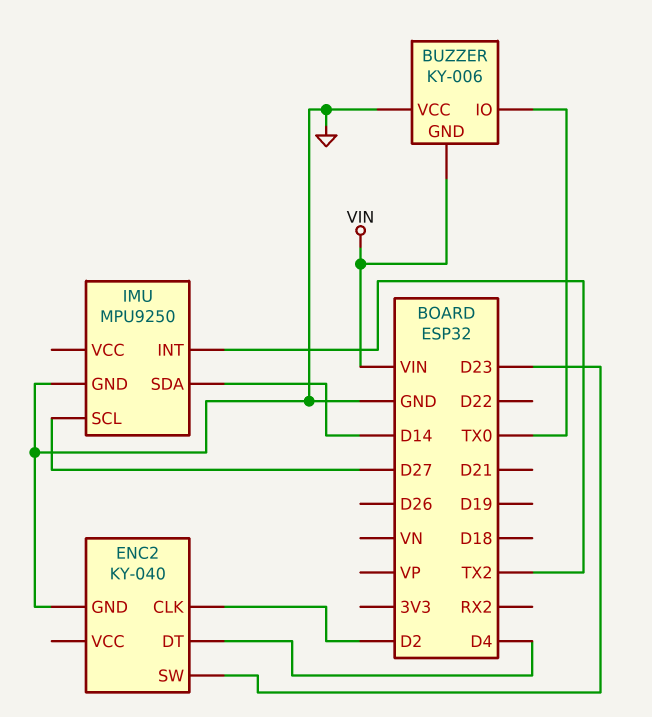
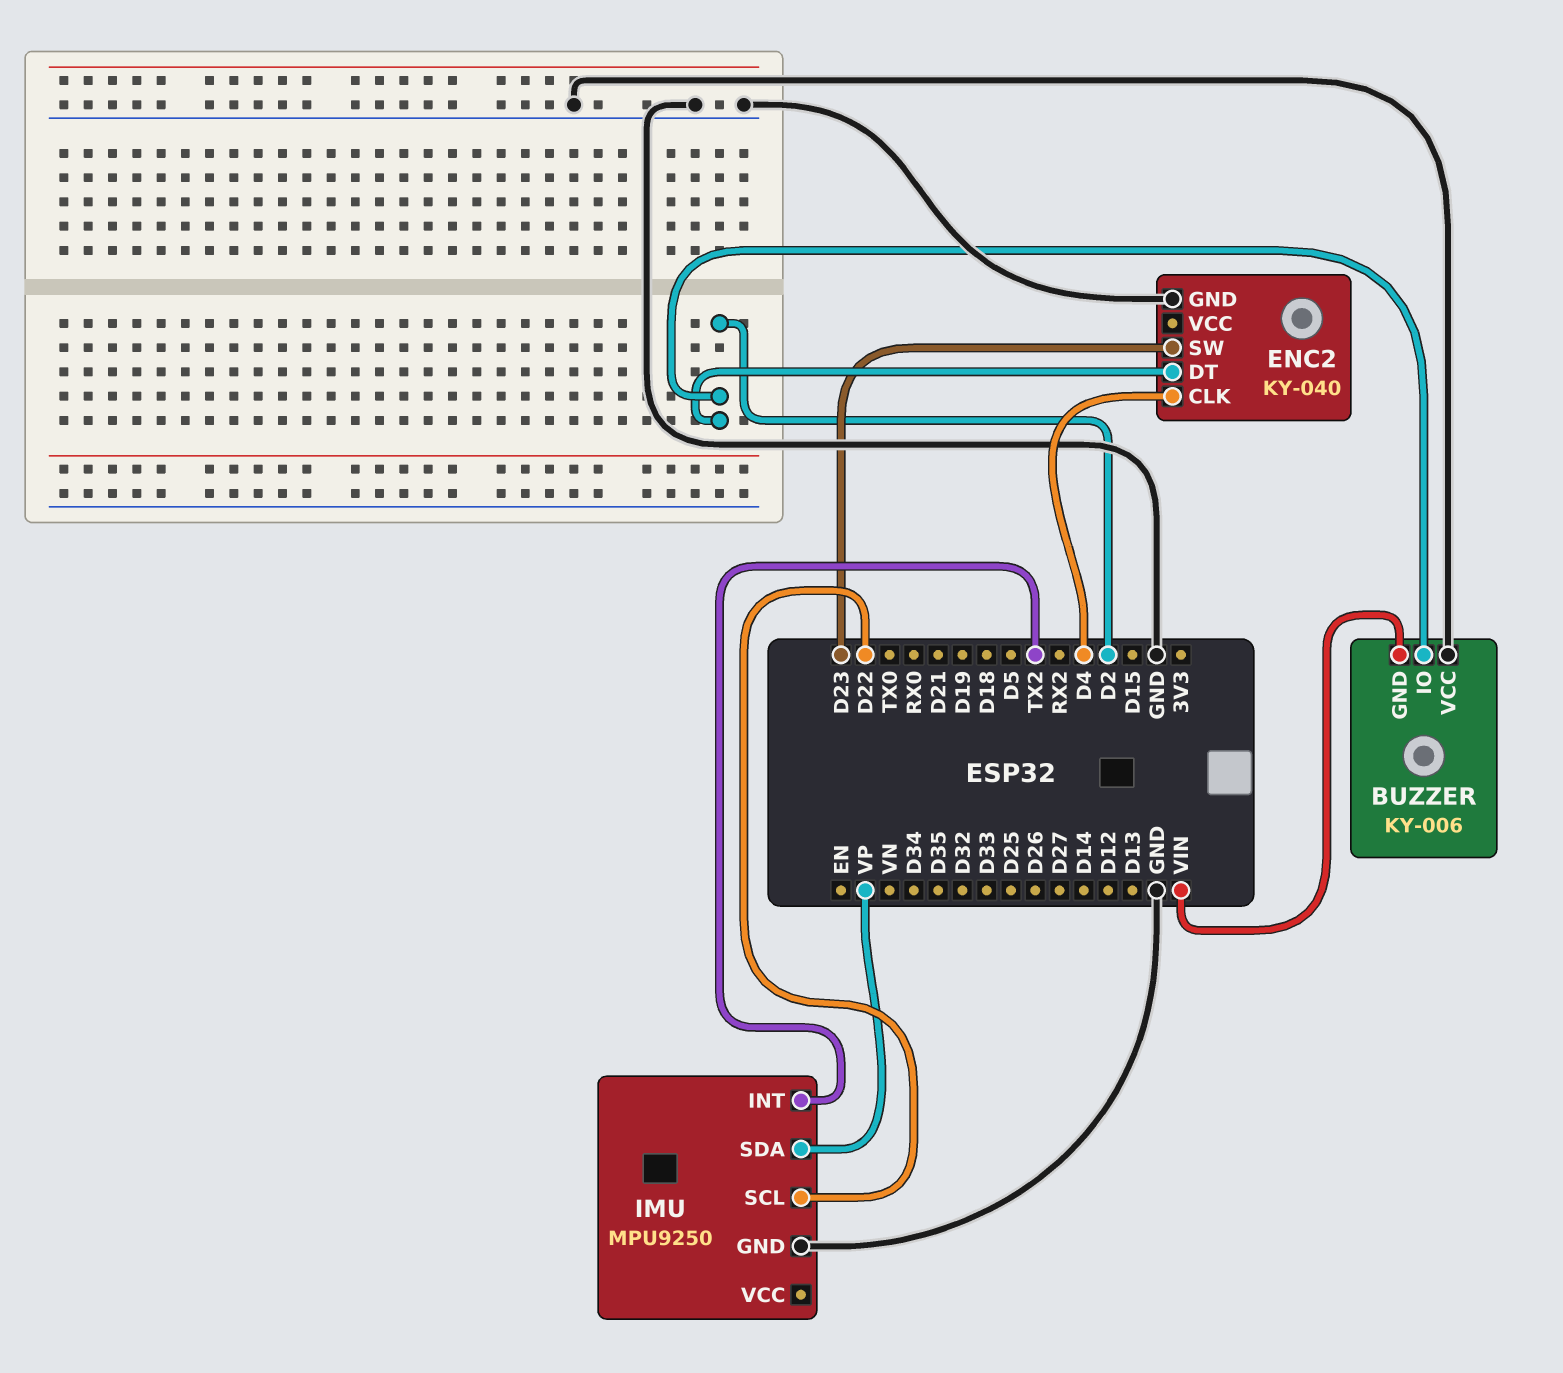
BUZZER pin IO: TX0 -> D2
ENC2 pin CLK: D2 -> D4
ENC2 pin DT: D4 -> D2
IMU pin SCL: D27 -> D22
IMU pin SDA: D14 -> VP

